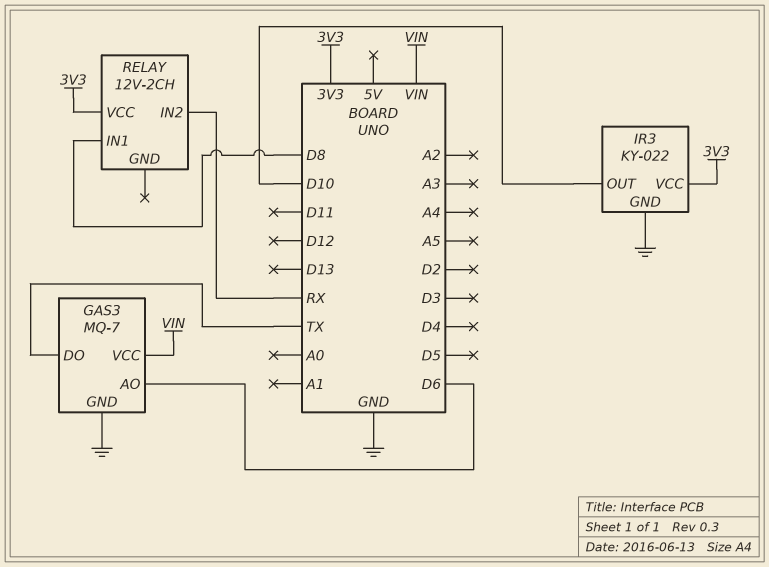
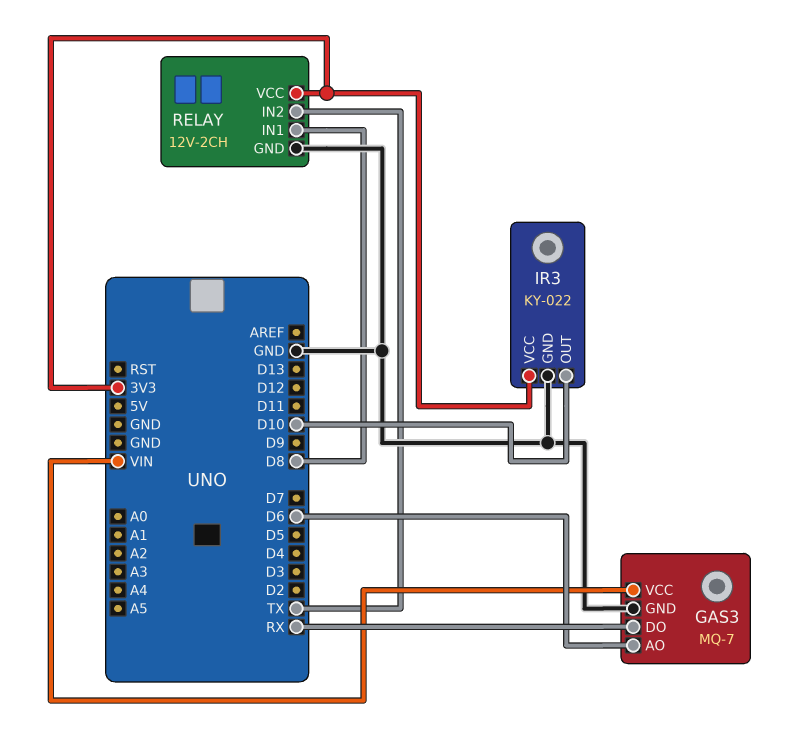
GAS3 pin DO: TX -> RX
RELAY pin GND: none -> GND
RELAY pin IN2: RX -> TX

